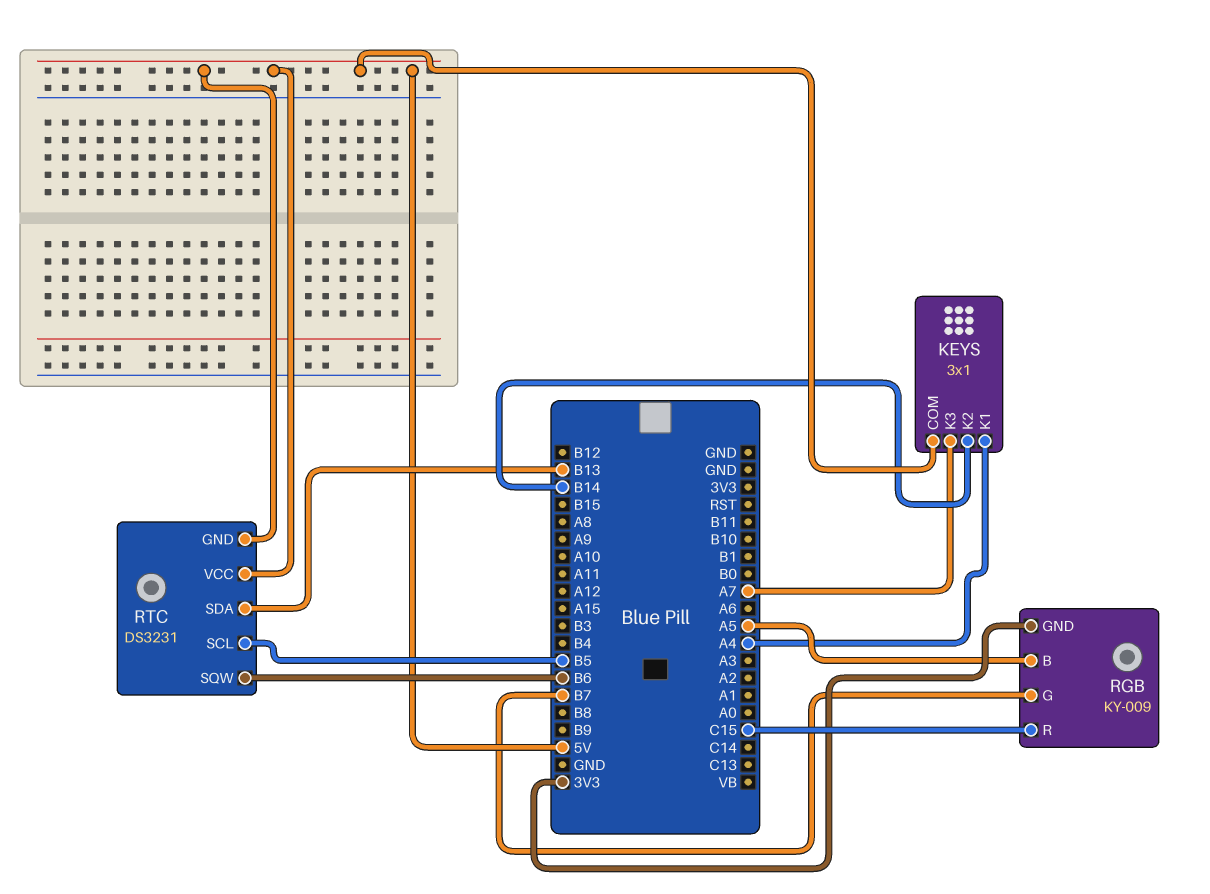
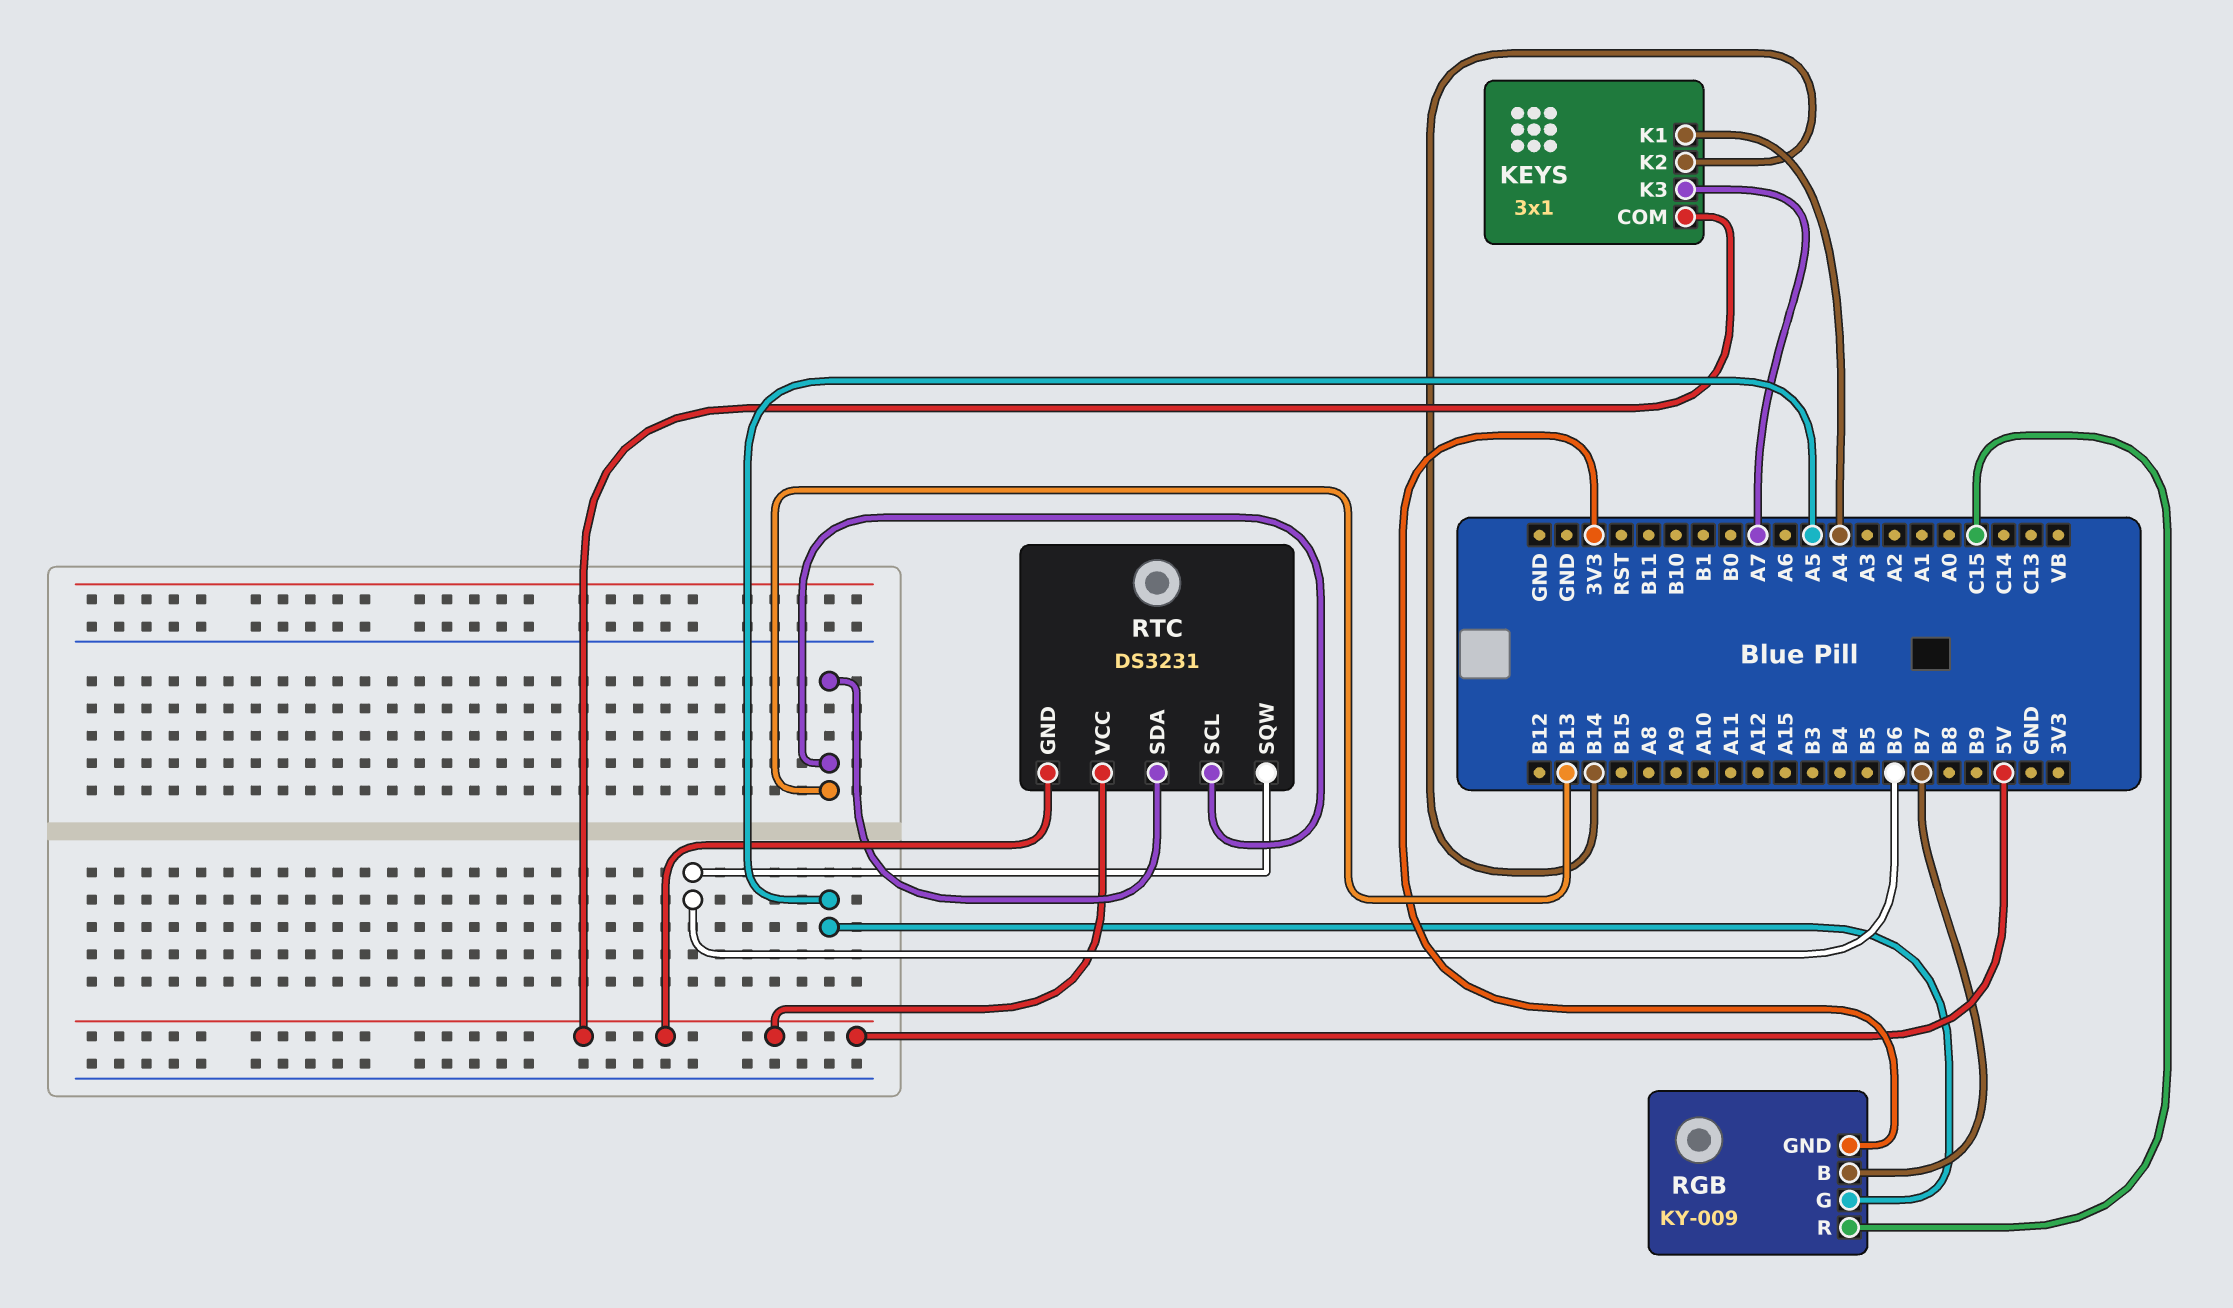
RGB pin B: A5 -> B7
RGB pin G: B7 -> A5
RTC pin SCL: B5 -> B13

